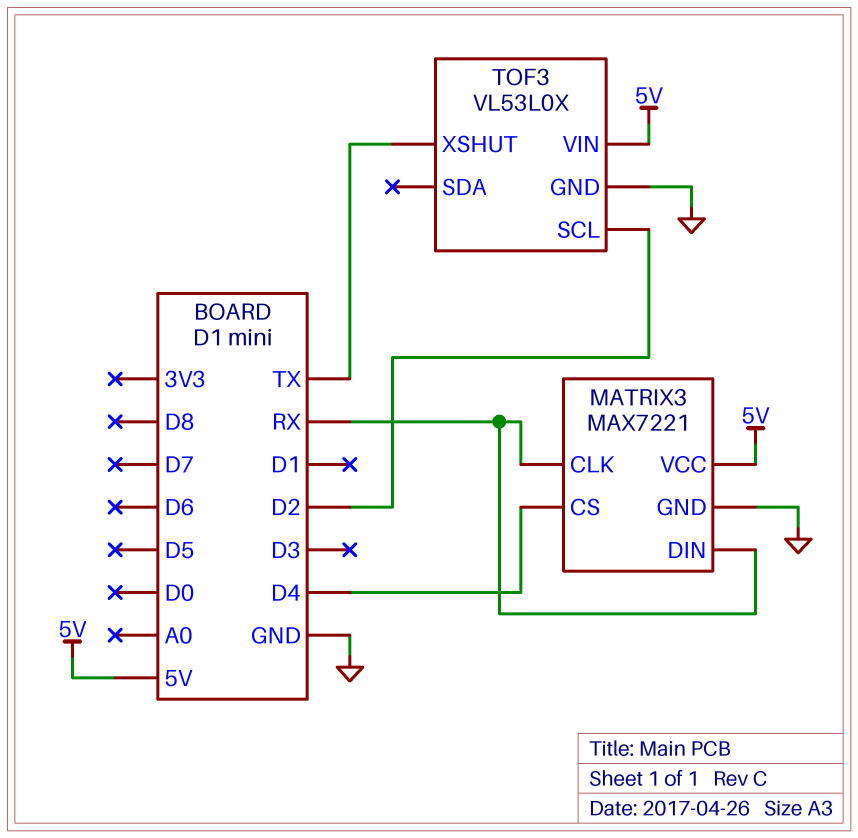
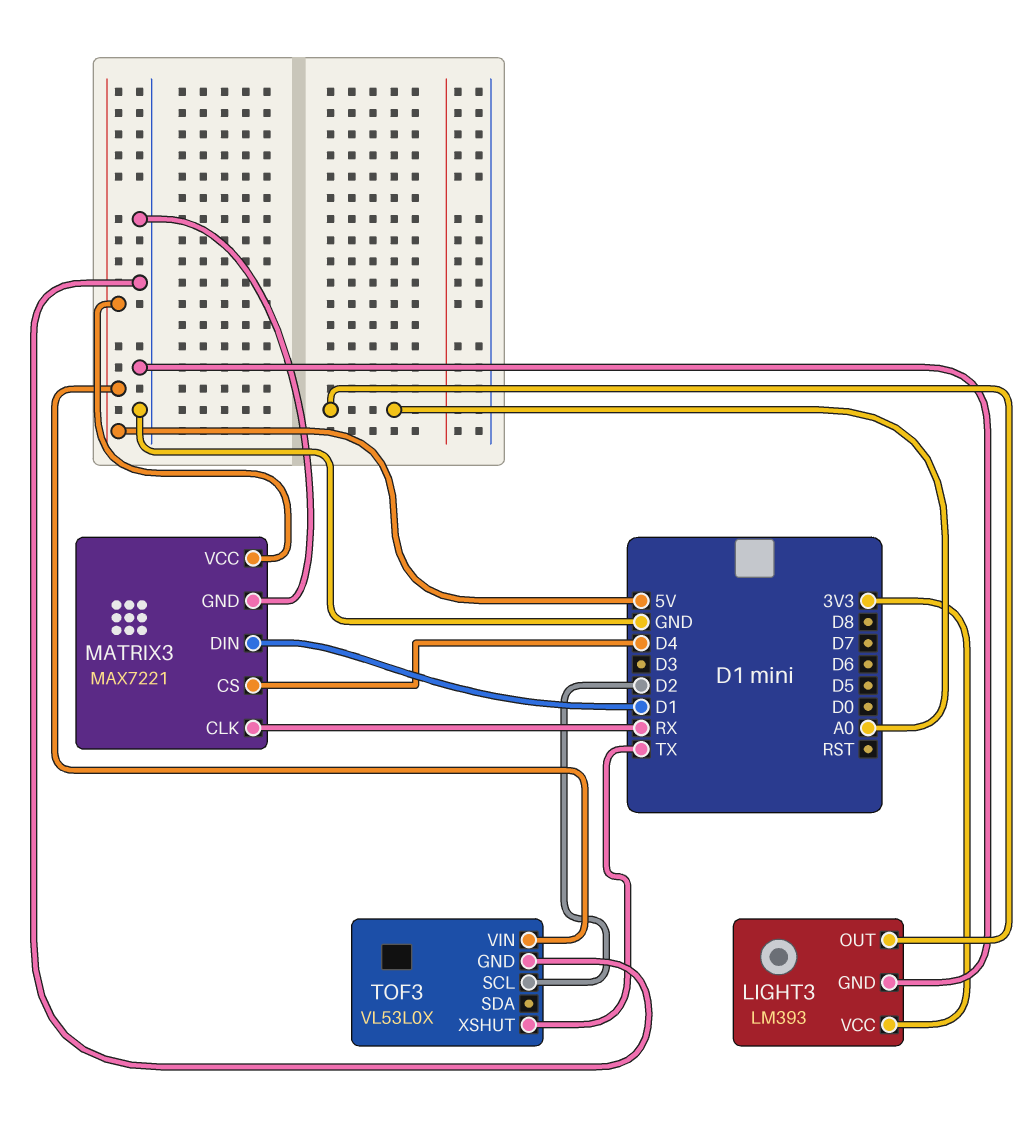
LIGHT3: none -> LM393
LIGHT3 pin GND: none -> GND
LIGHT3 pin OUT: none -> A0
LIGHT3 pin VCC: none -> 3V3
MATRIX3 pin DIN: RX -> D1

